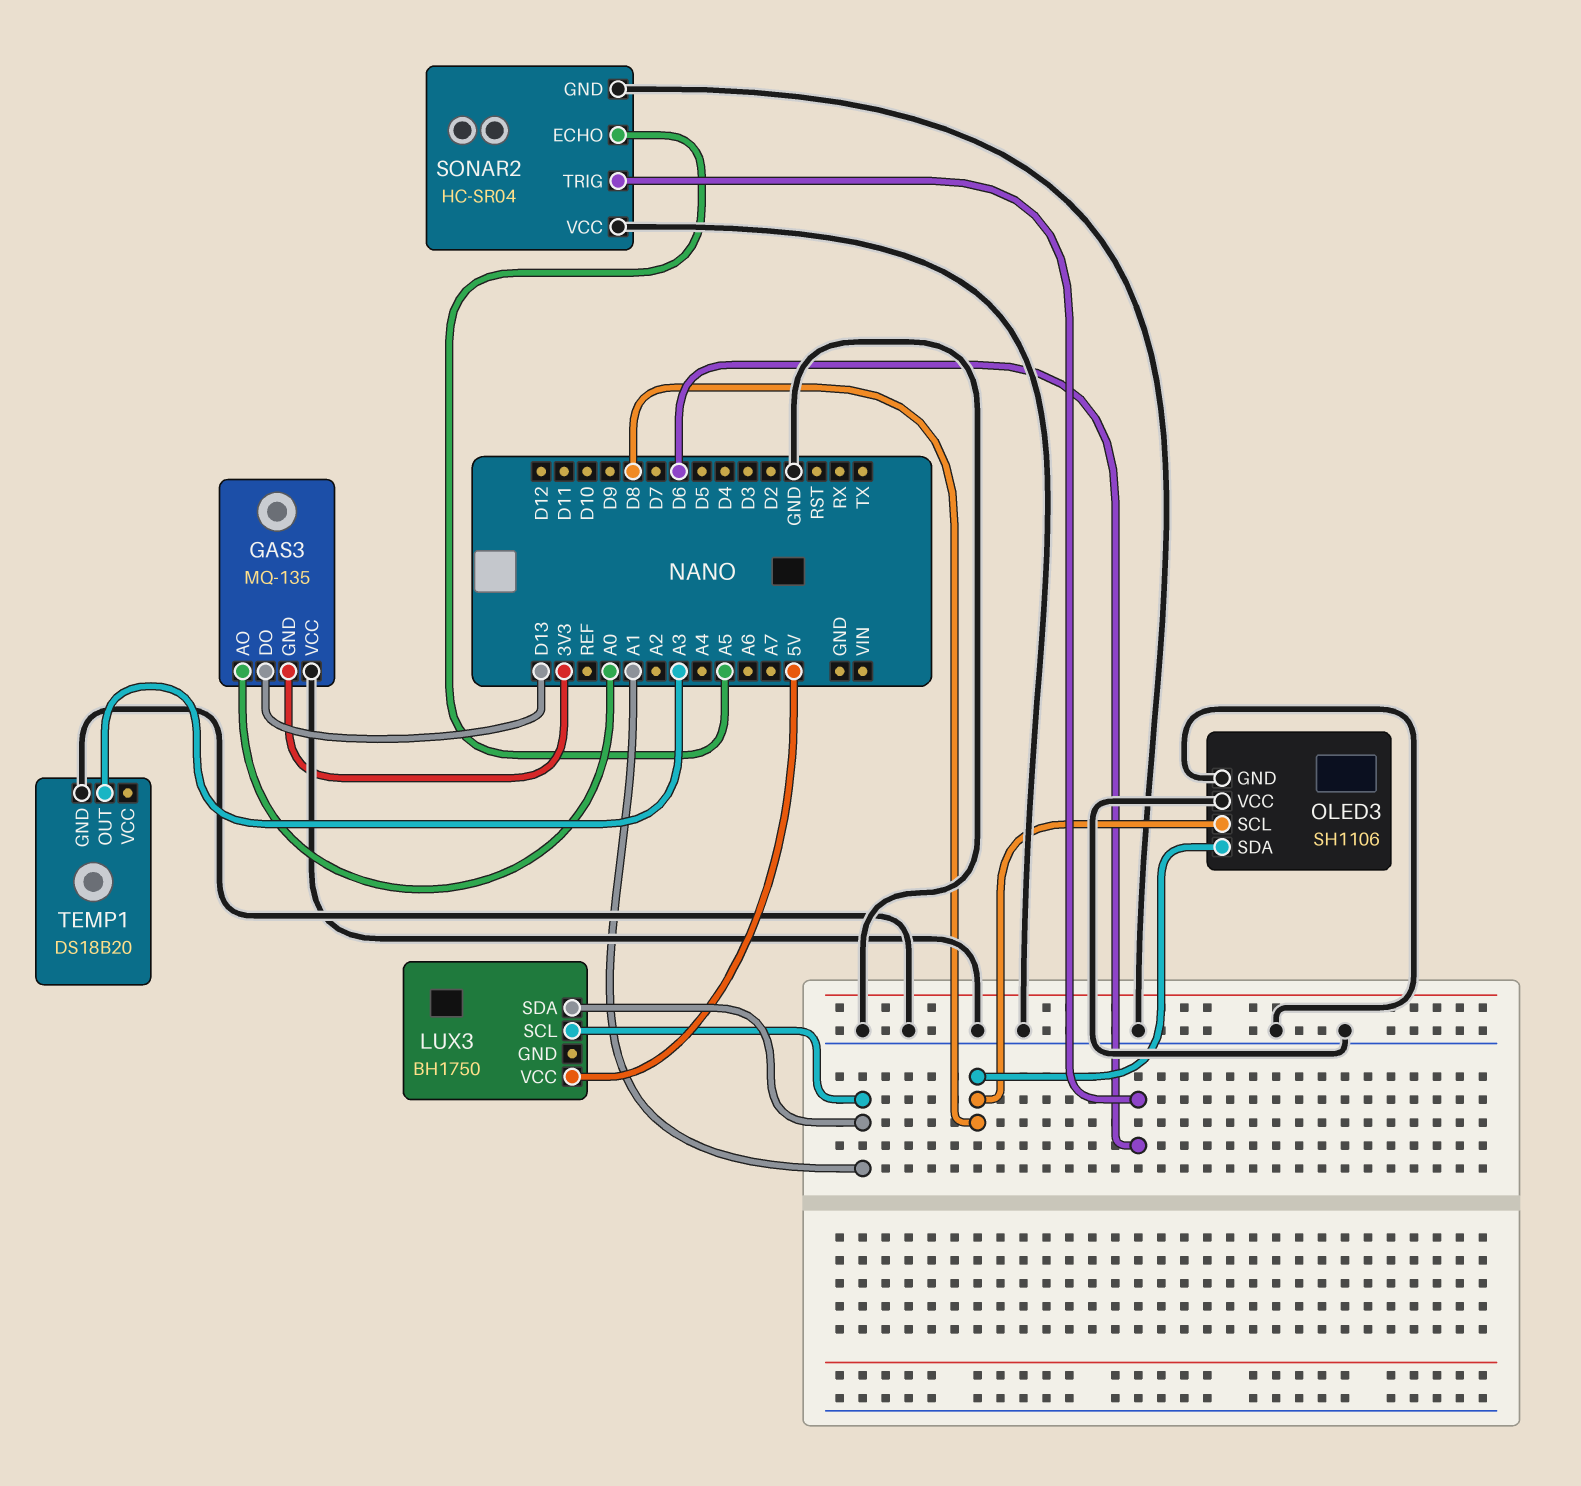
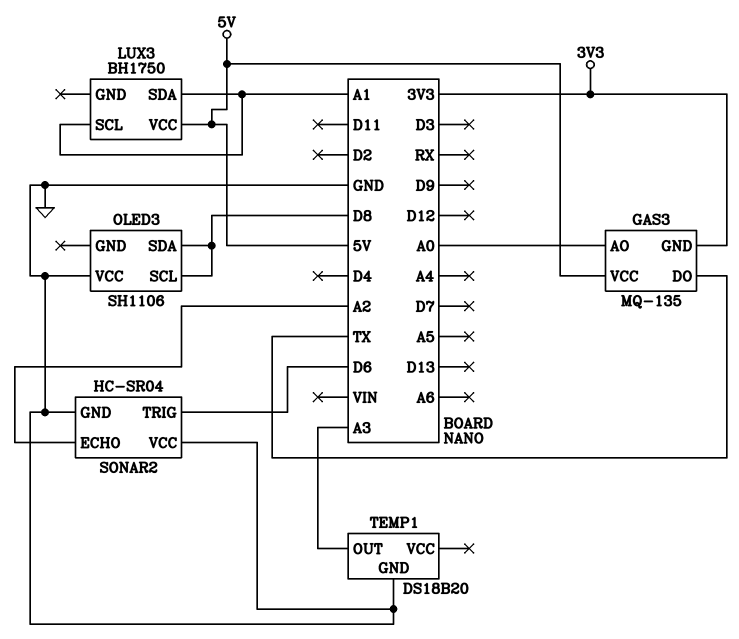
GAS3 pin DO: D13 -> TX
GAS3 pin VCC: GND -> 5V
OLED3 pin GND: GND -> none
SONAR2 pin ECHO: A5 -> A2

